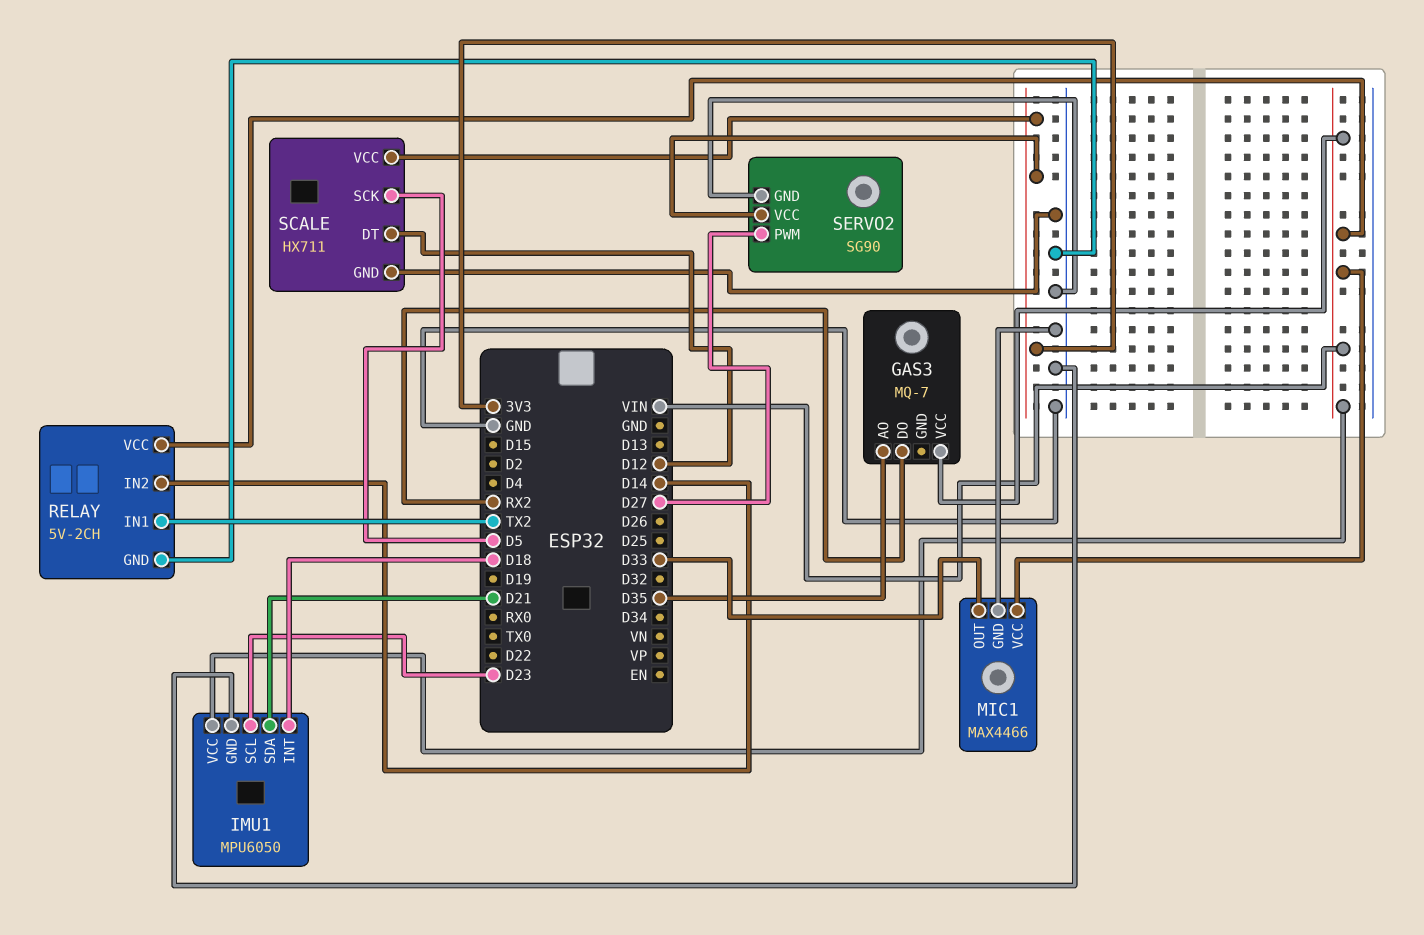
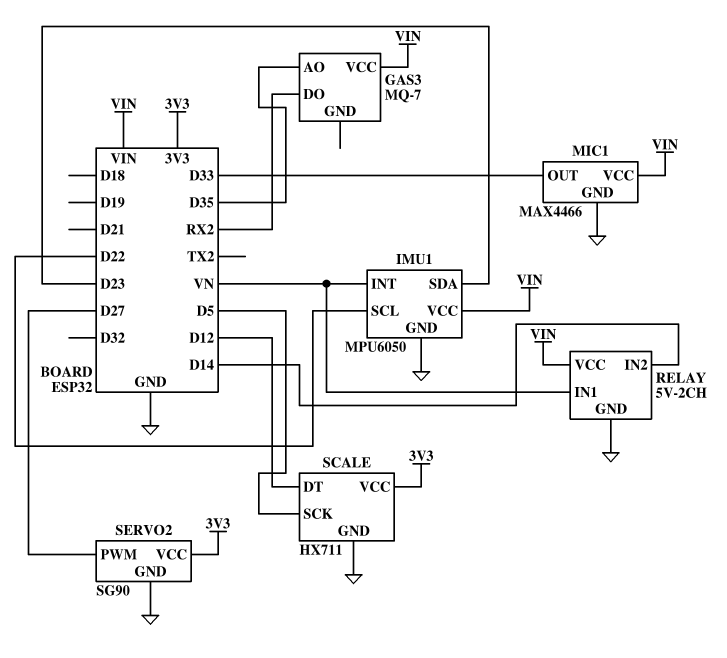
IMU1 pin INT: D18 -> VN
IMU1 pin SCL: D23 -> D22
IMU1 pin SDA: D21 -> D23
RELAY pin IN1: TX2 -> VN

